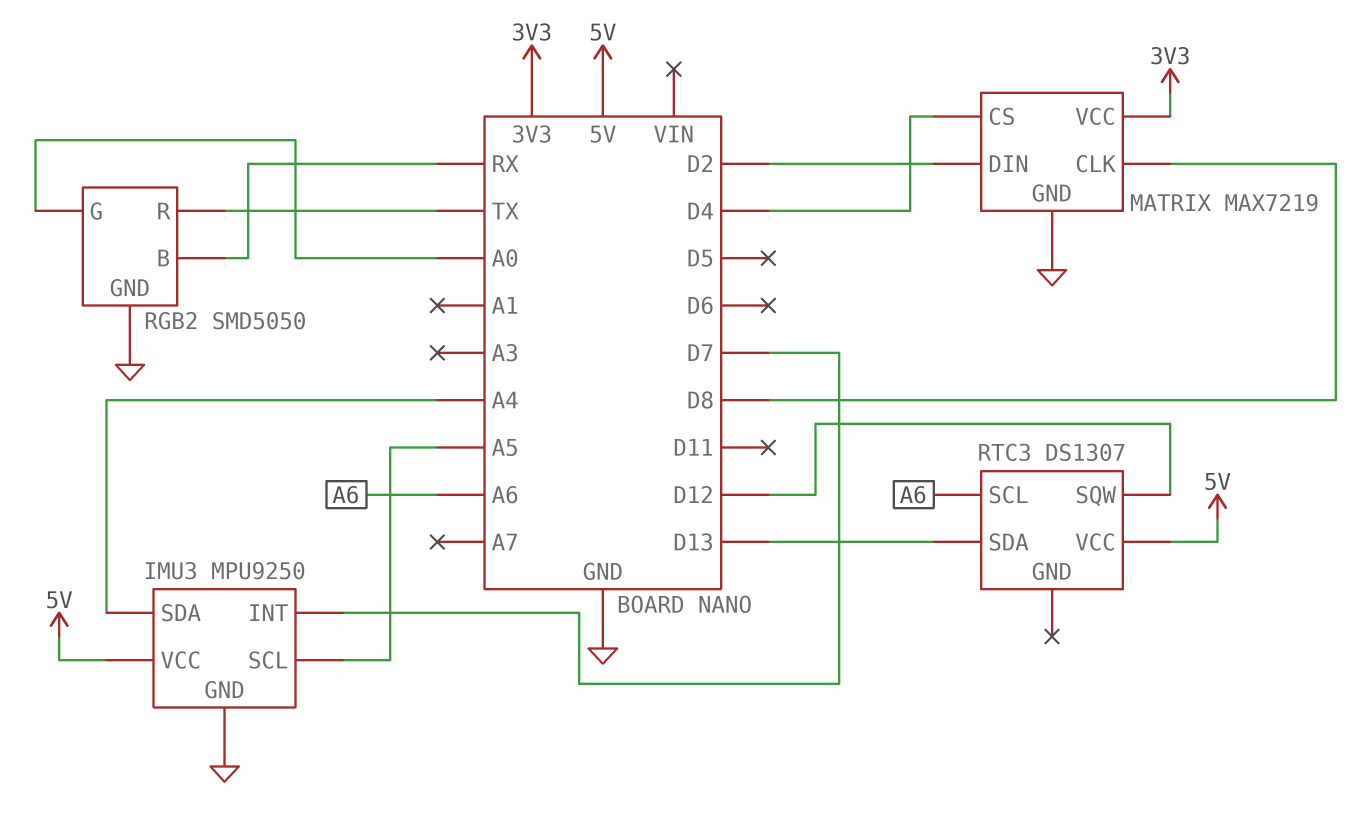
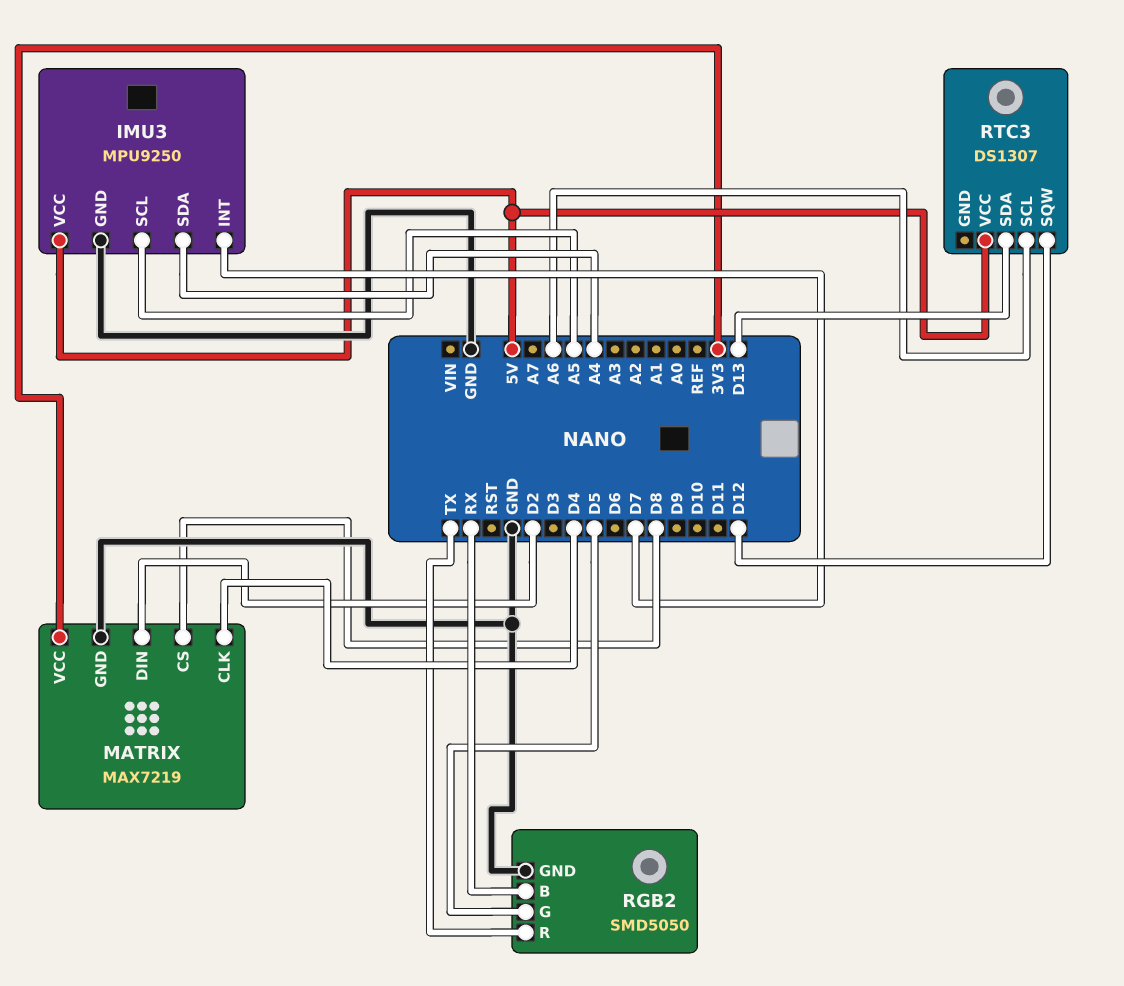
MATRIX pin CLK: D8 -> D4
MATRIX pin CS: D4 -> D8
RGB2 pin G: A0 -> D5

